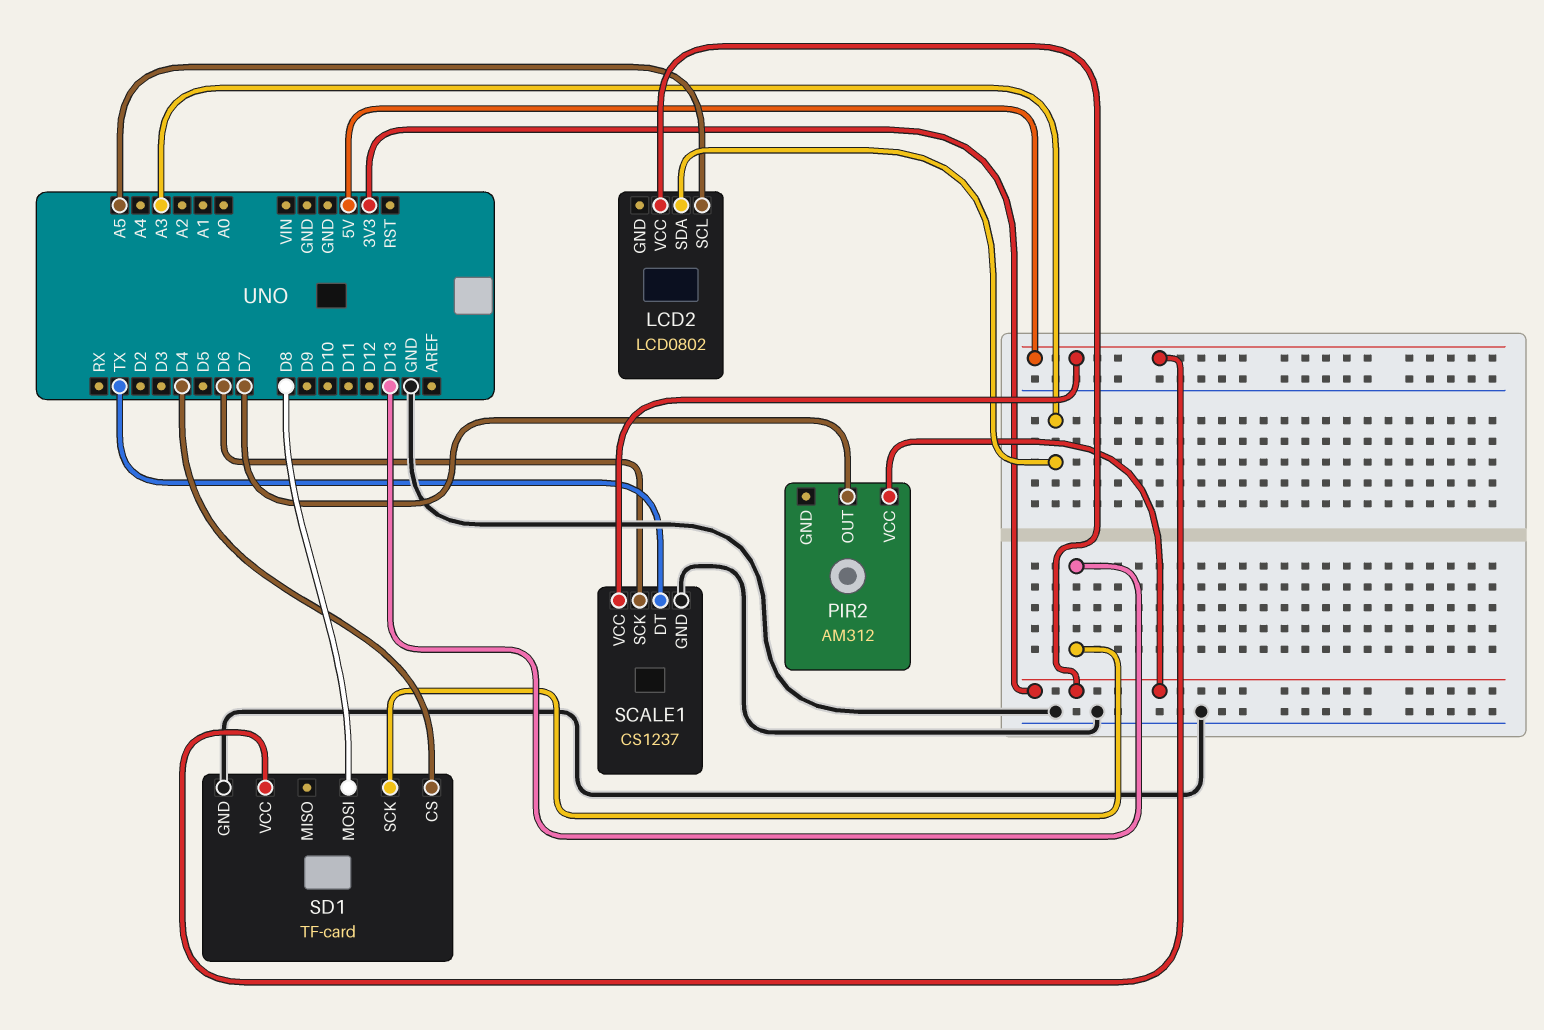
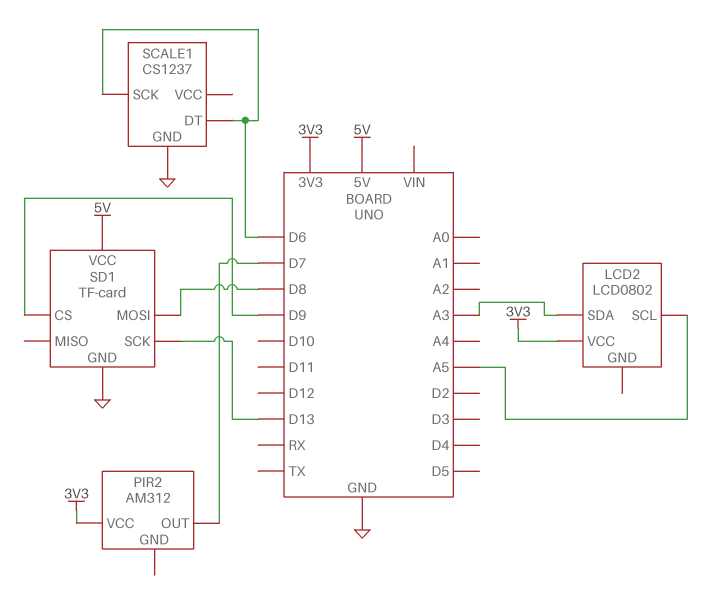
SCALE1 pin DT: TX -> D6
SCALE1 pin VCC: 5V -> none
SD1 pin CS: D4 -> D9

